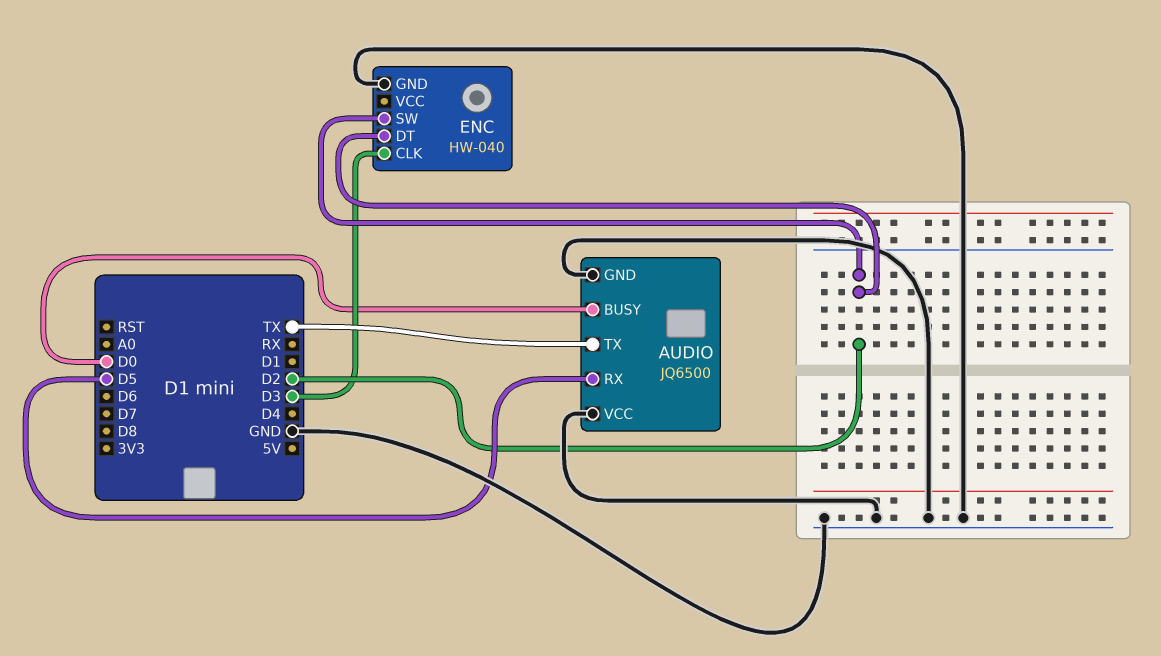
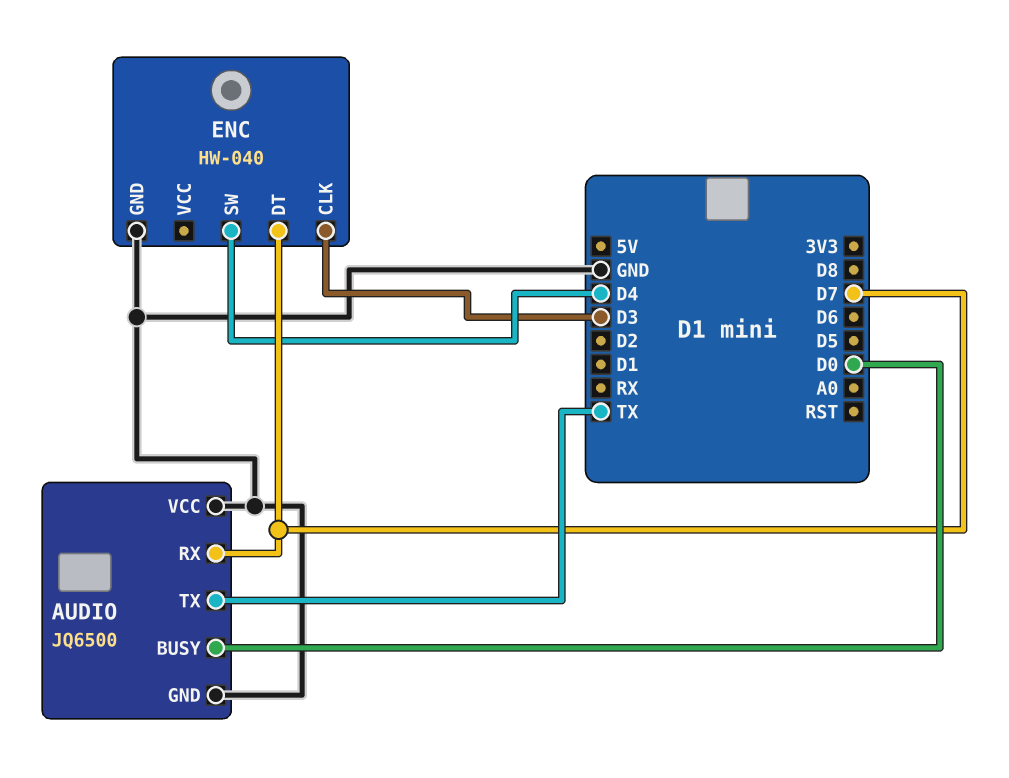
AUDIO pin RX: D5 -> D7
ENC pin DT: D2 -> D7
ENC pin SW: D2 -> D4

